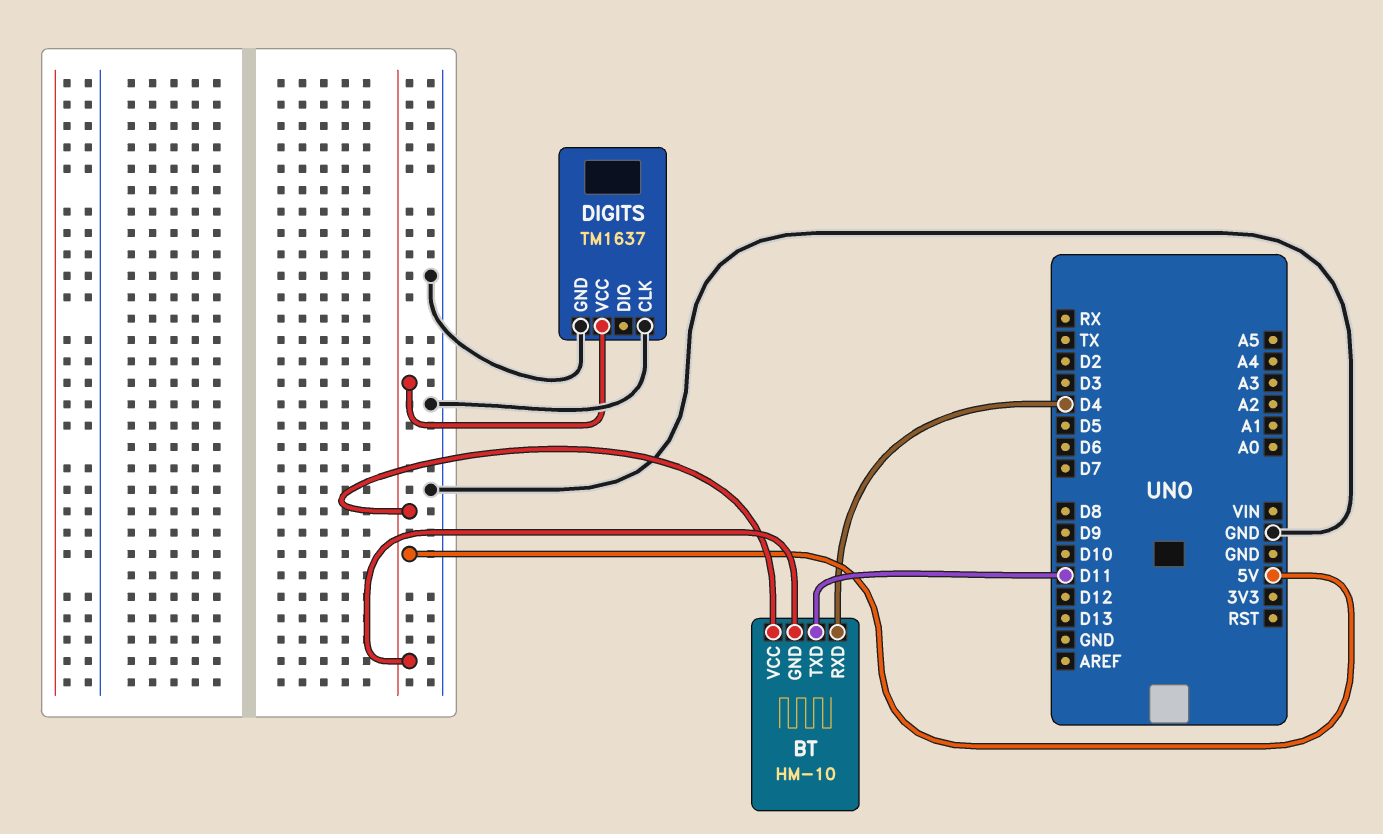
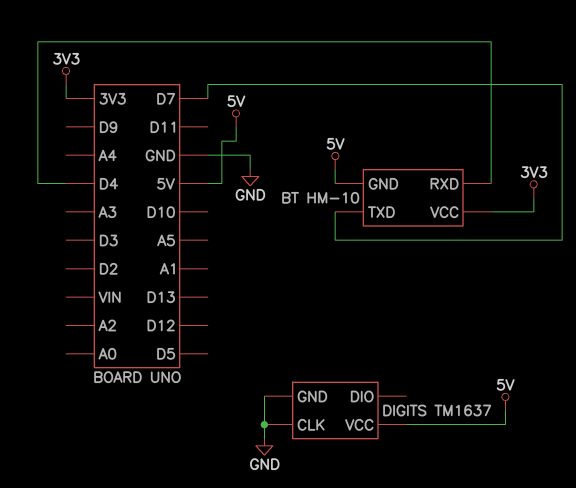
BT pin TXD: D11 -> D7
BT pin VCC: 5V -> 3V3

